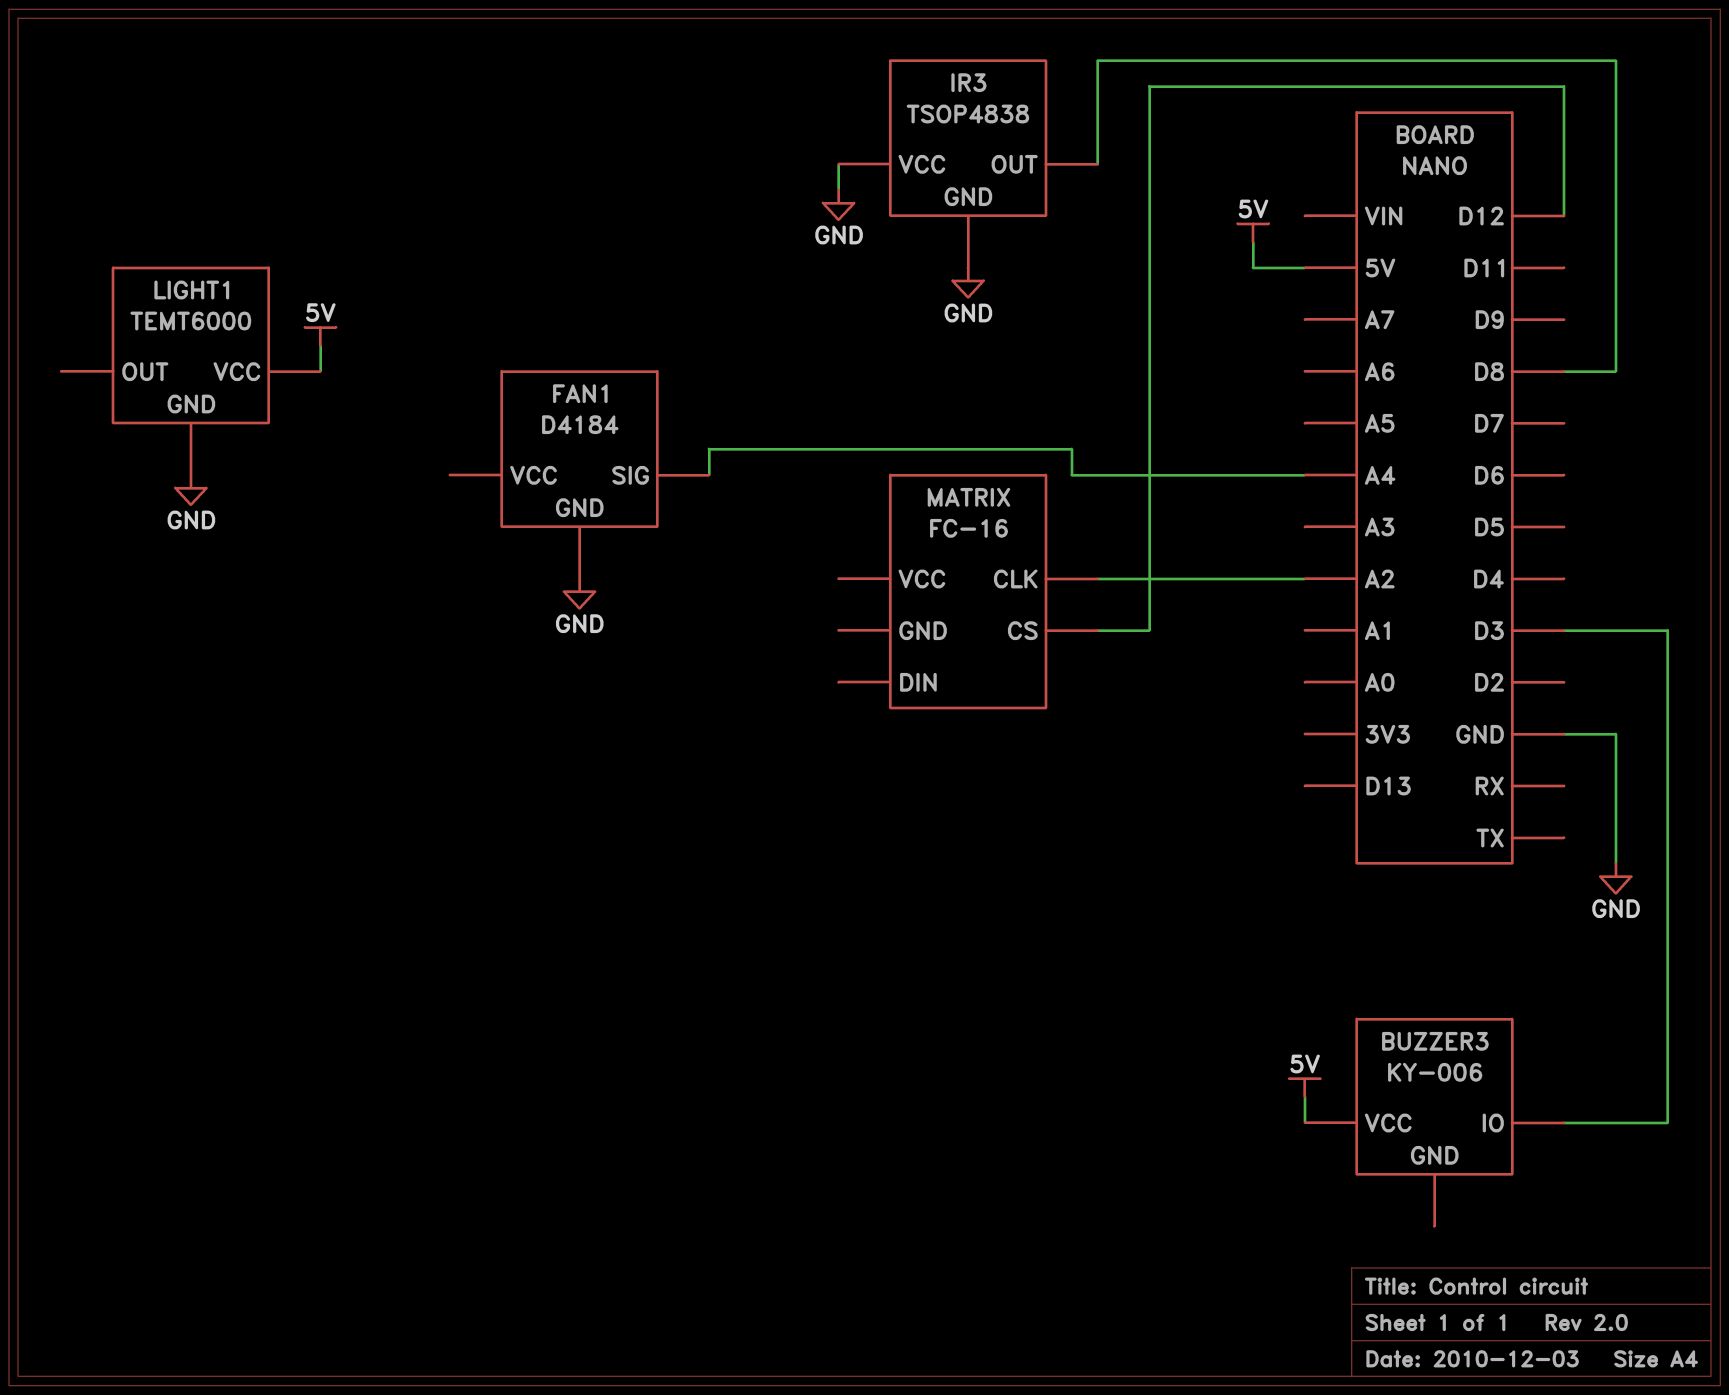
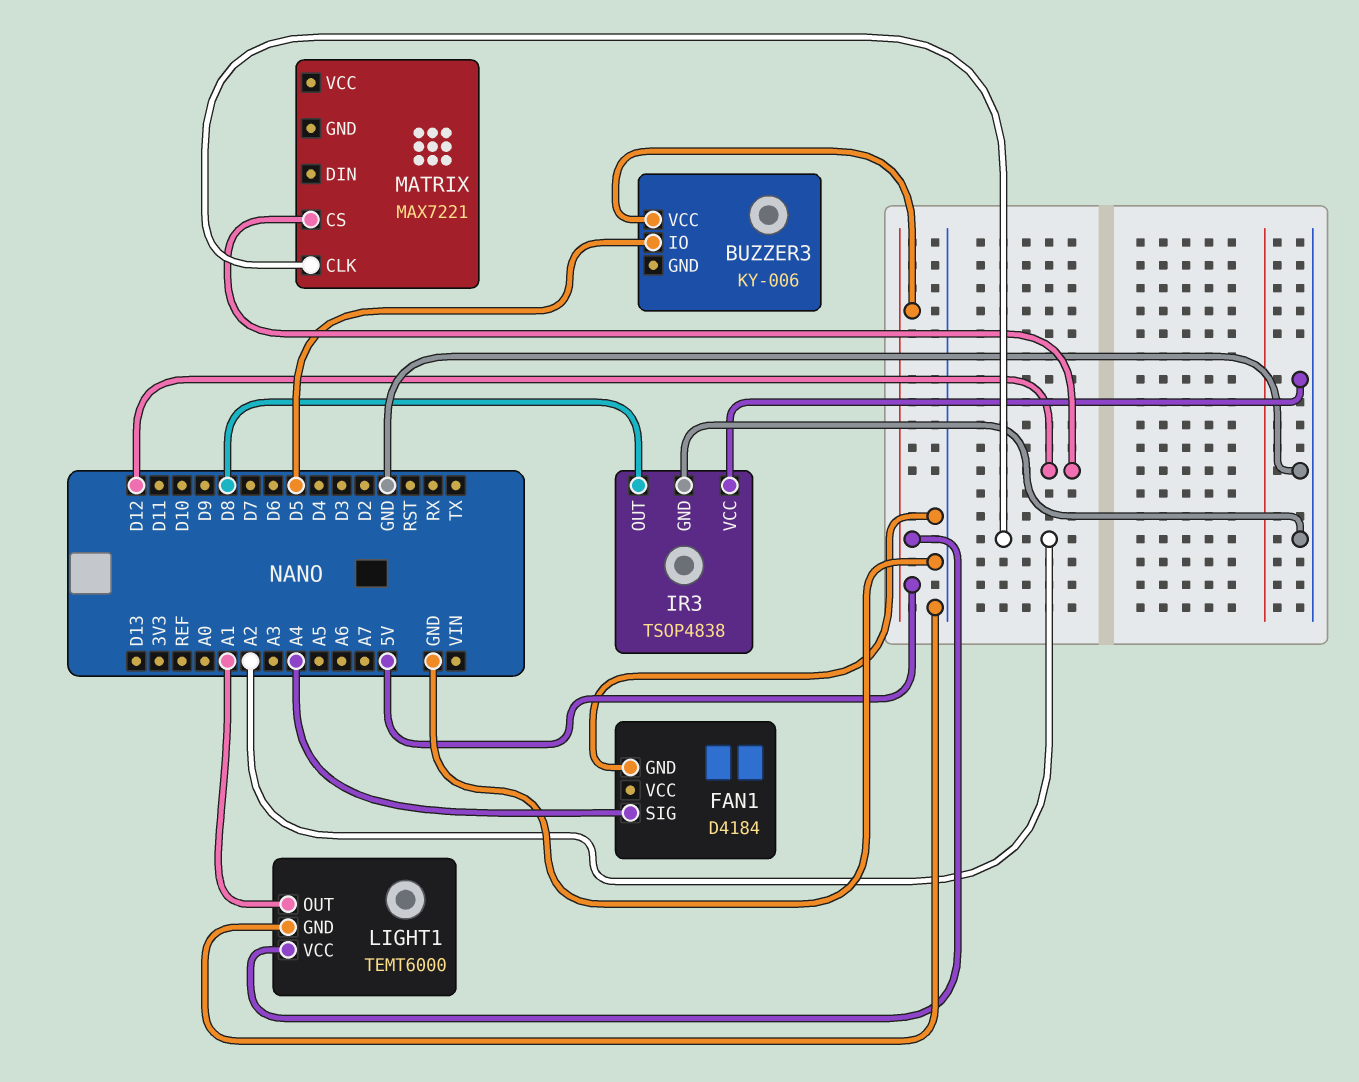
BUZZER3 pin IO: D3 -> D5
LIGHT1 pin OUT: none -> A1
MATRIX: FC-16 -> MAX7221

